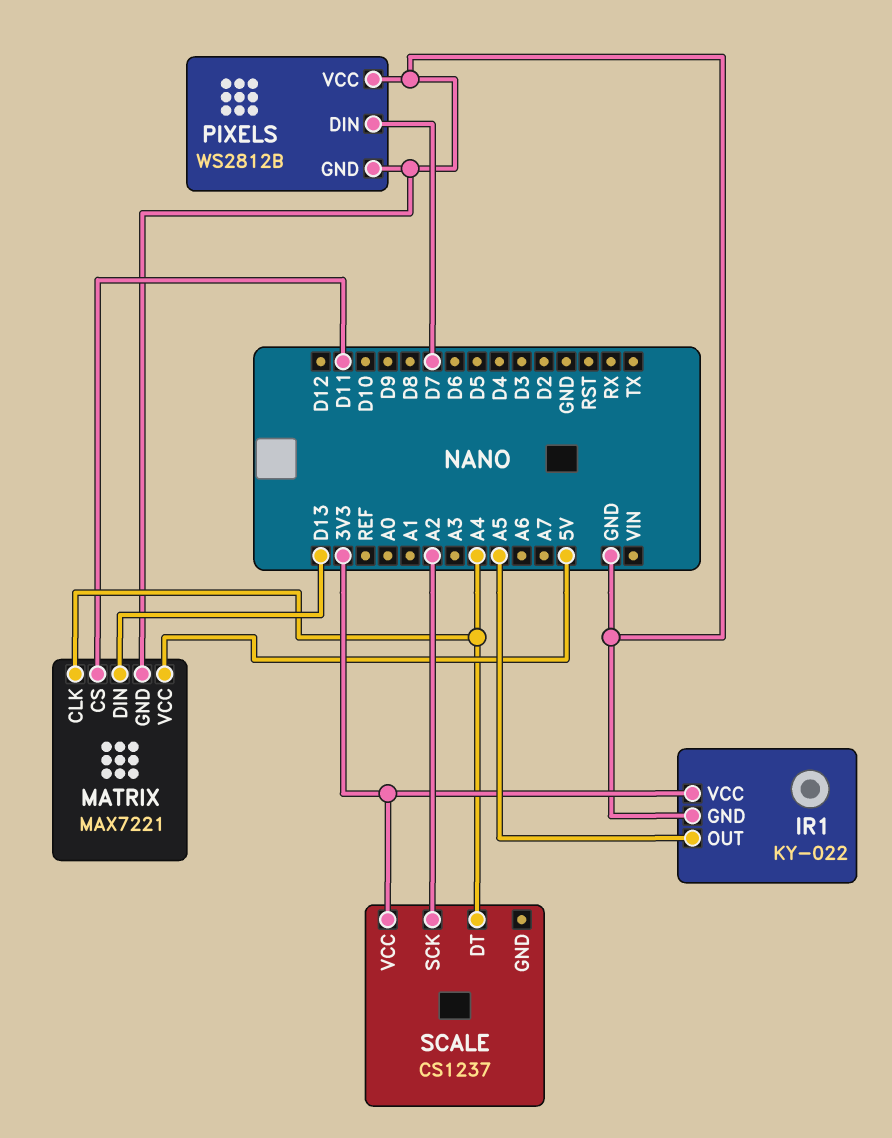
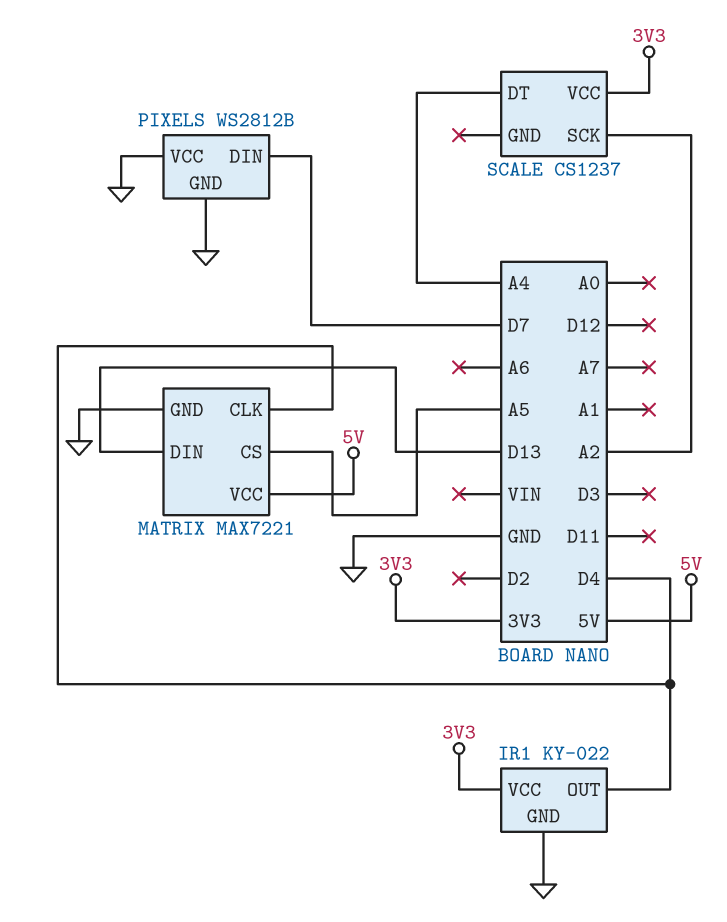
IR1 pin OUT: A5 -> D4
MATRIX pin CLK: A4 -> D4
MATRIX pin CS: D11 -> A5

